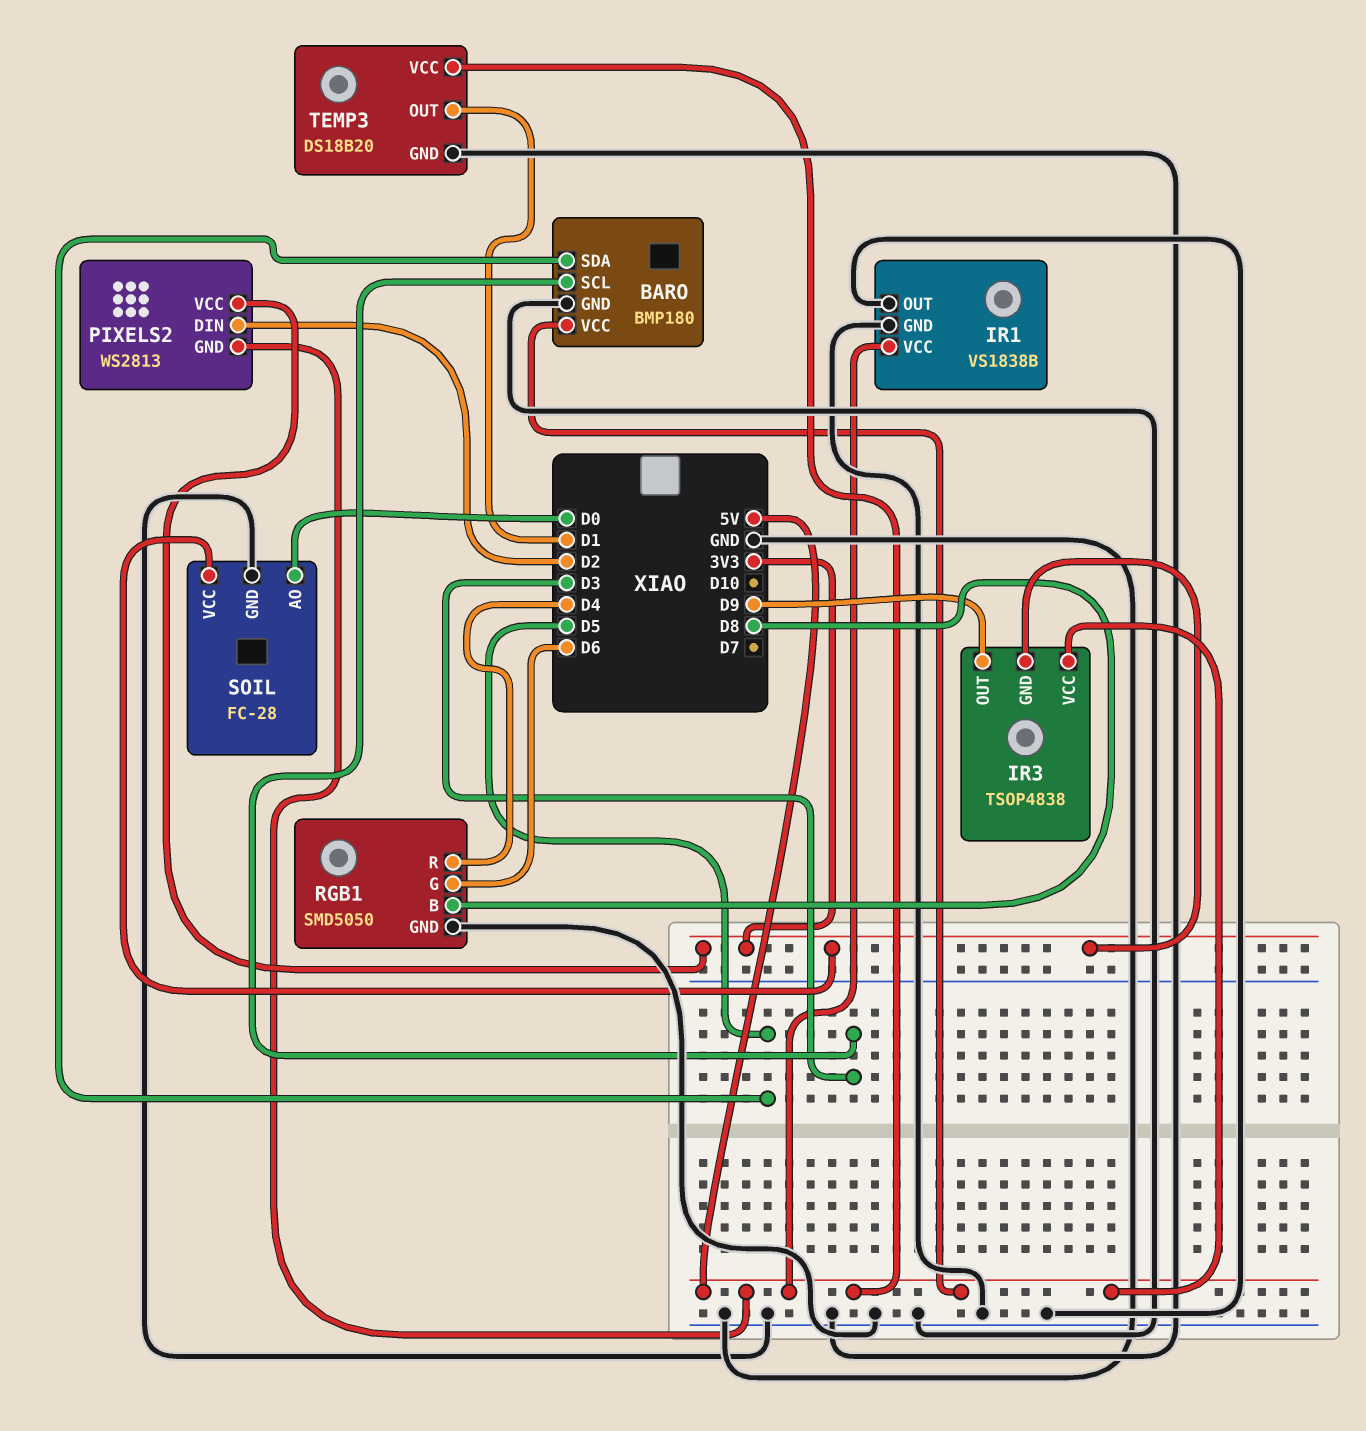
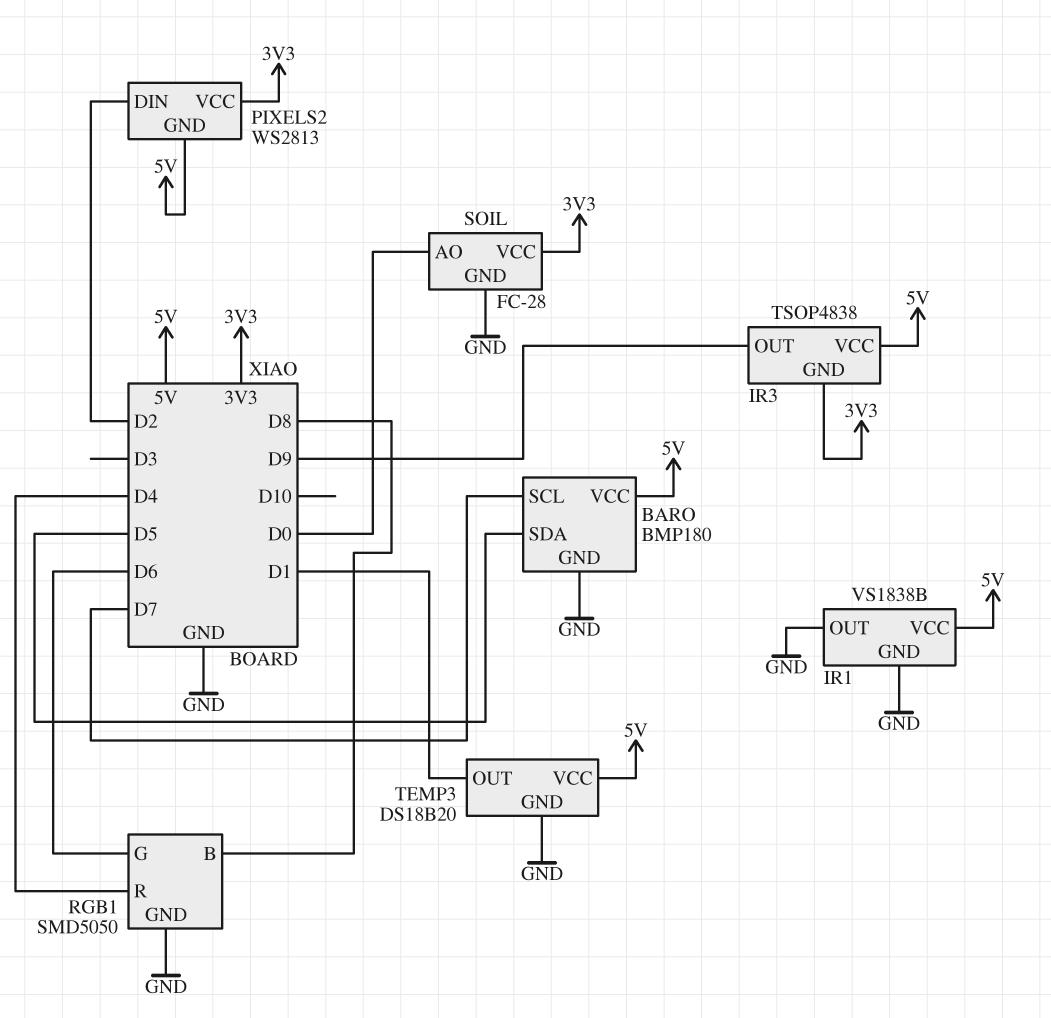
BARO pin SCL: D3 -> D7

